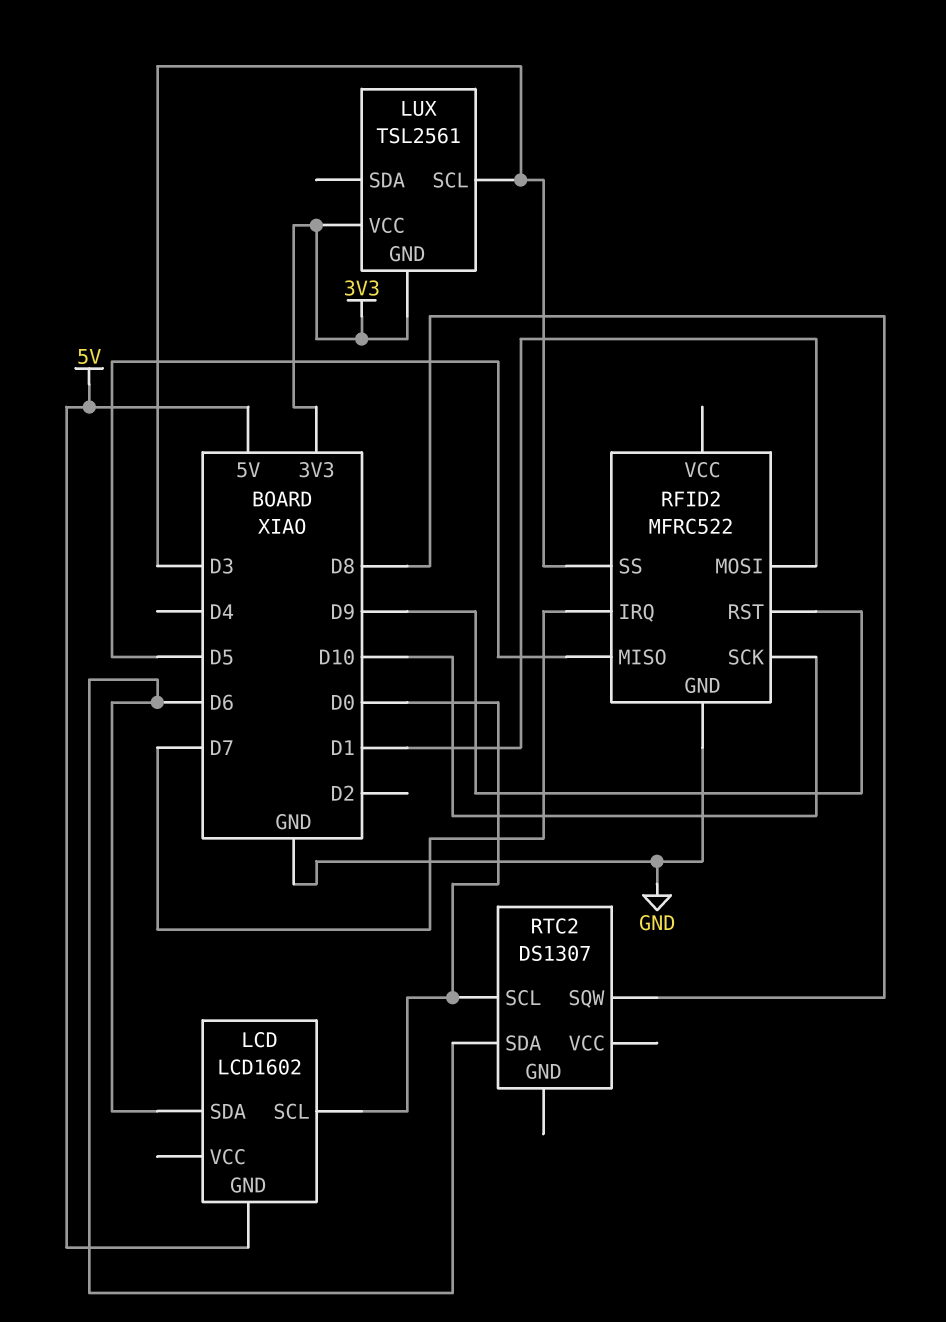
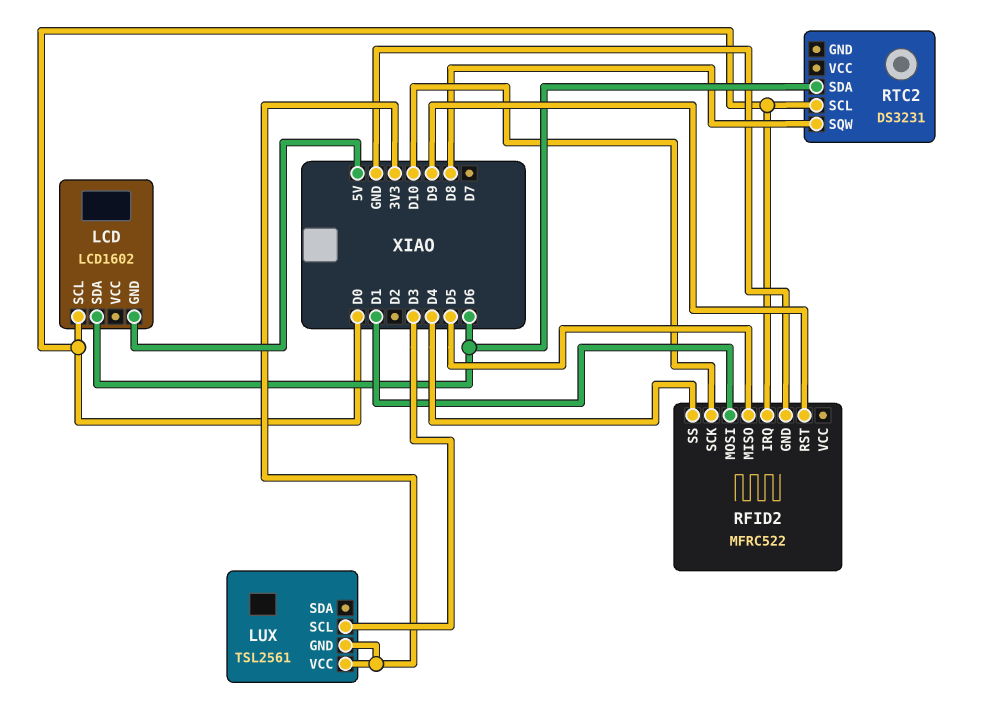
RFID2 pin IRQ: D7 -> D0
RFID2 pin SS: D3 -> D4
RTC2: DS1307 -> DS3231

